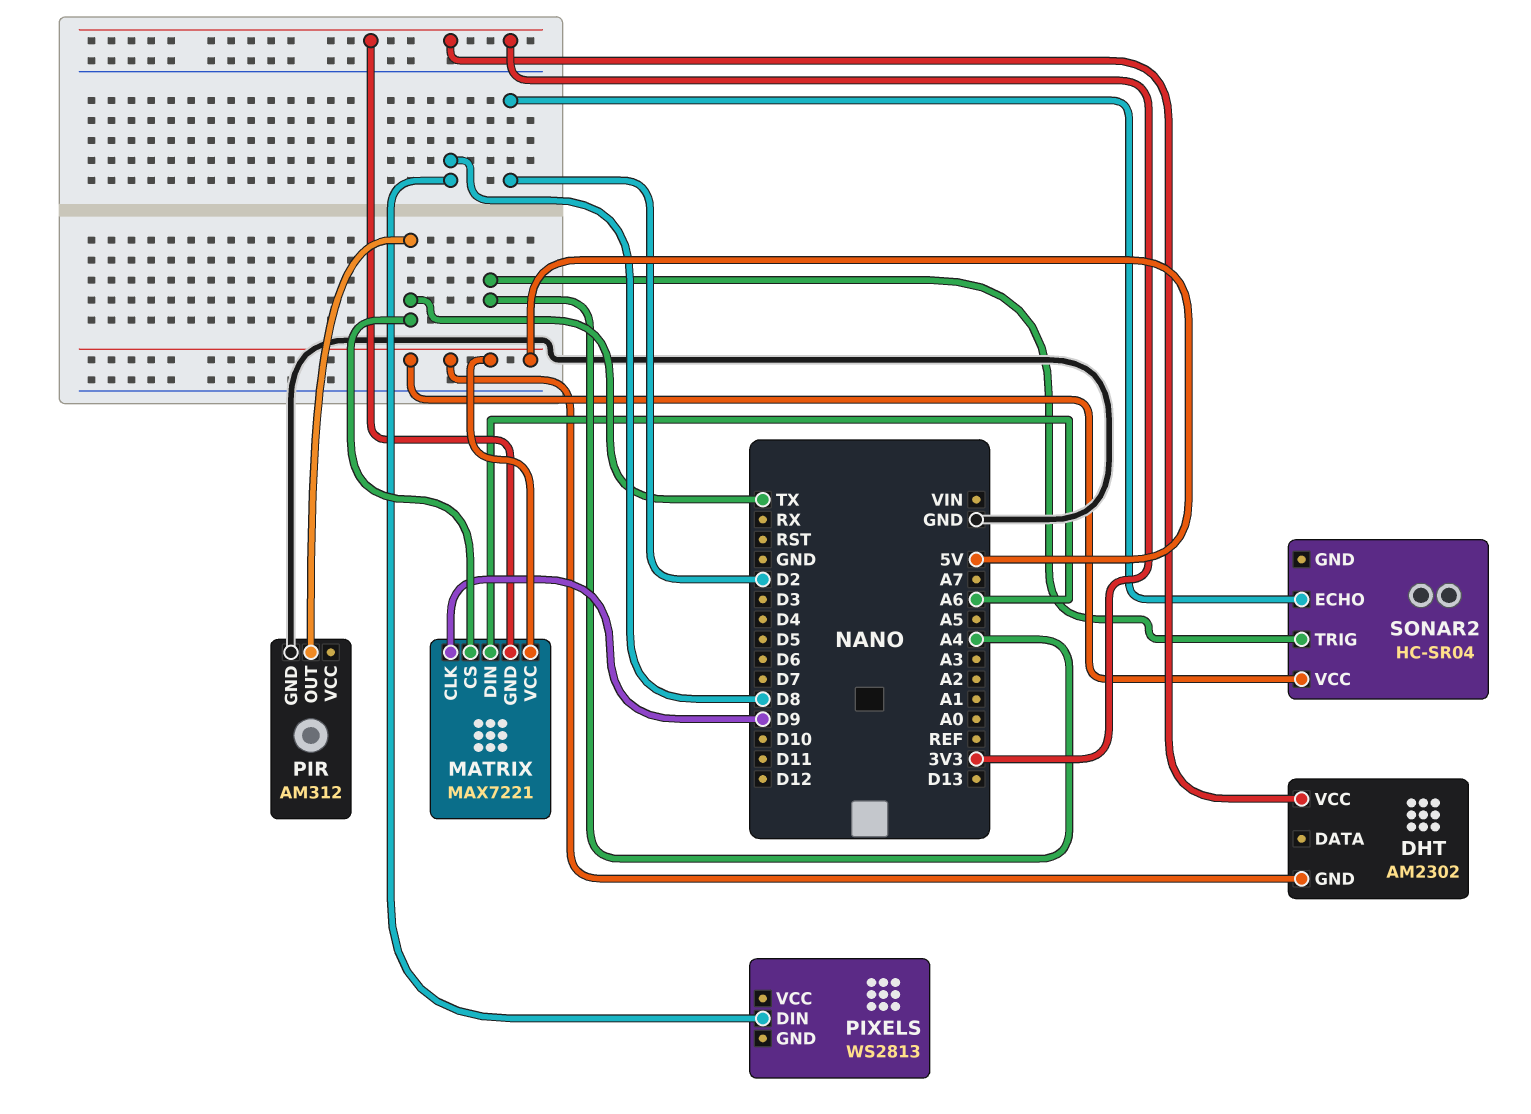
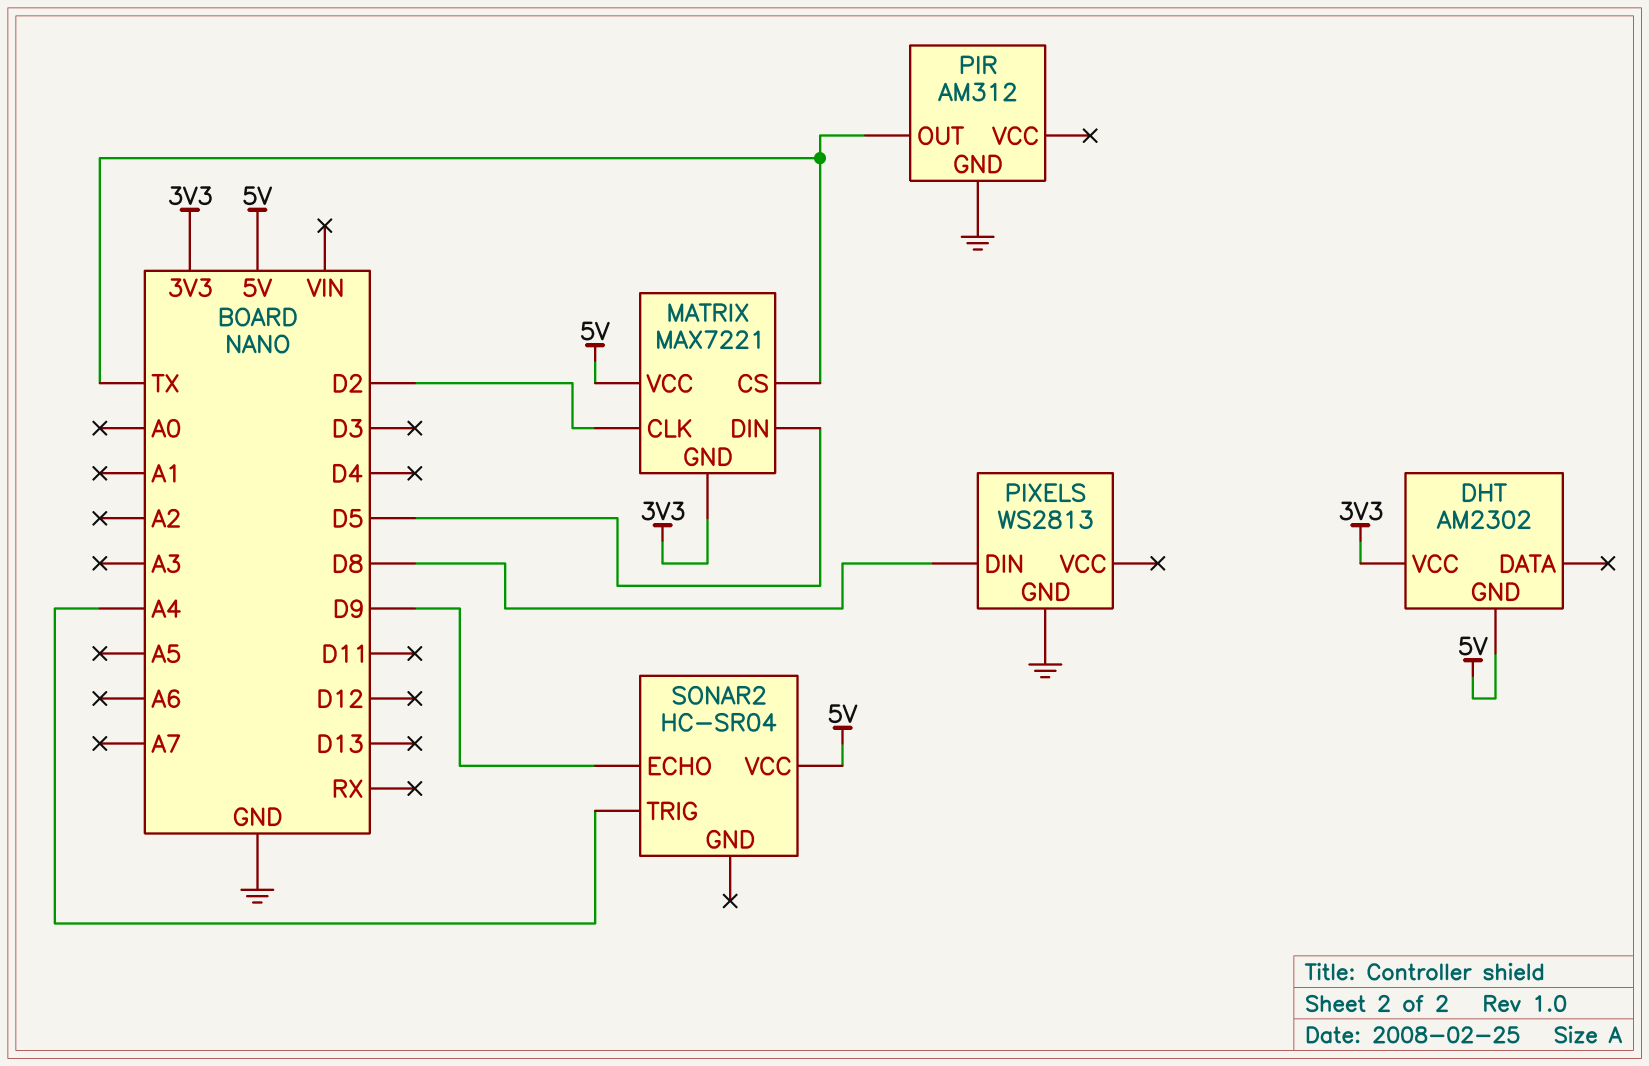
MATRIX pin CLK: D9 -> D2
MATRIX pin DIN: A6 -> D5
PIXELS pin GND: none -> GND
SONAR2 pin ECHO: D2 -> D9

